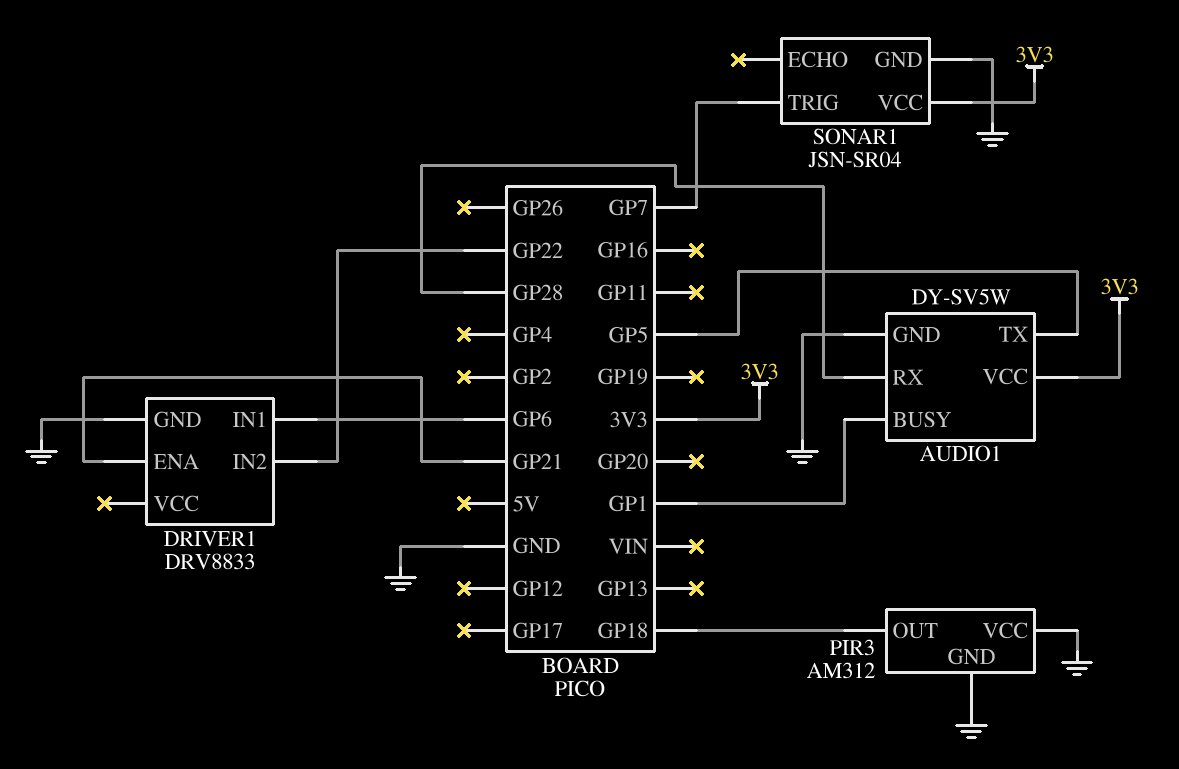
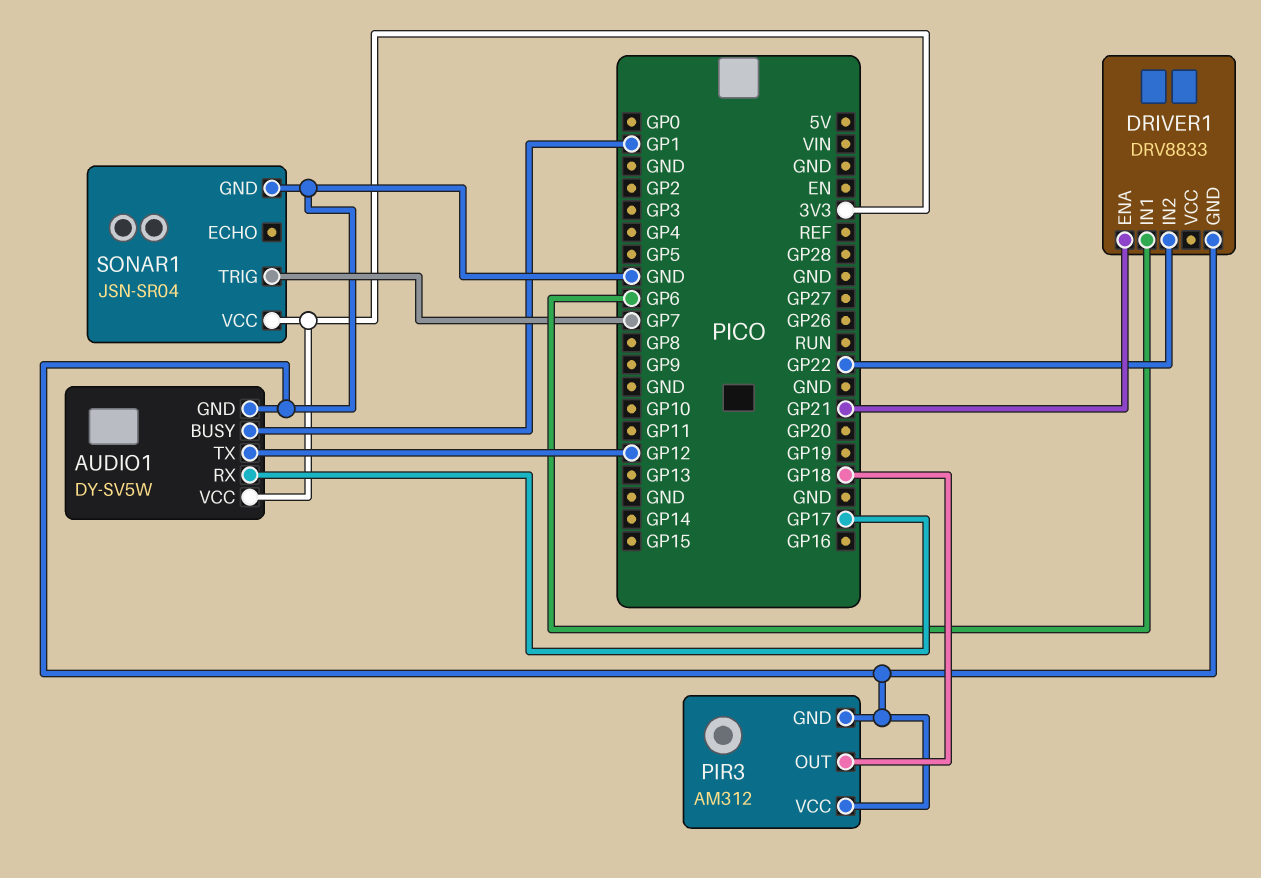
AUDIO1 pin RX: GP28 -> GP17
AUDIO1 pin TX: GP5 -> GP12

